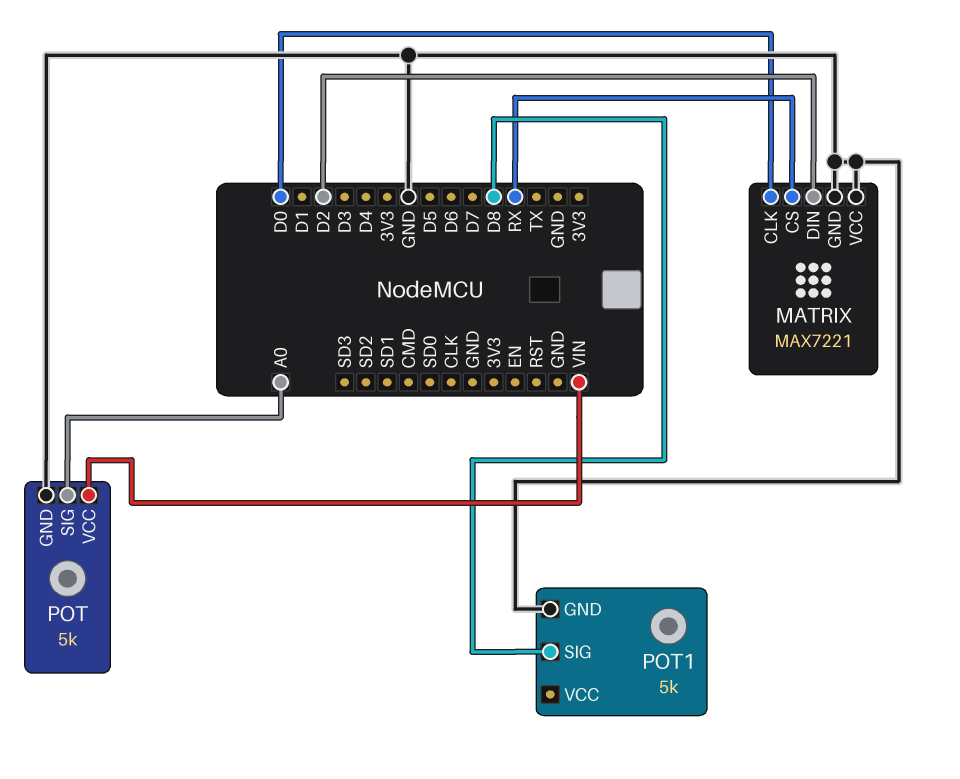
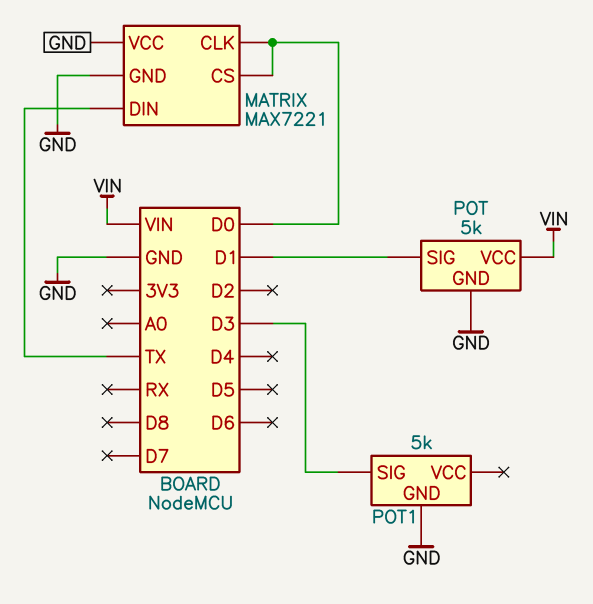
MATRIX pin CS: RX -> D0
MATRIX pin DIN: D2 -> TX
POT pin SIG: A0 -> D1
POT1 pin SIG: D8 -> D3

